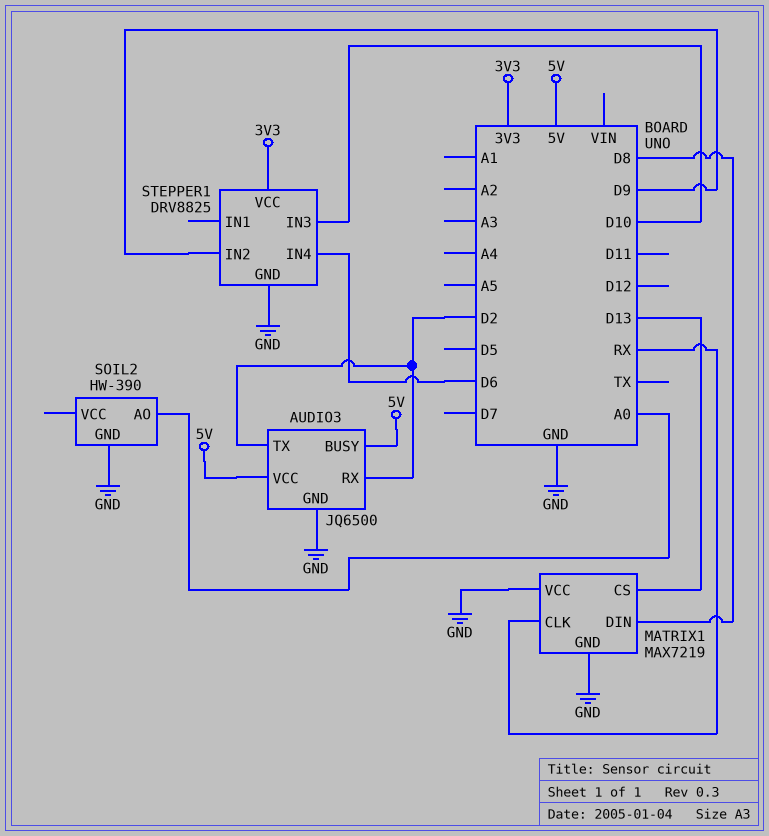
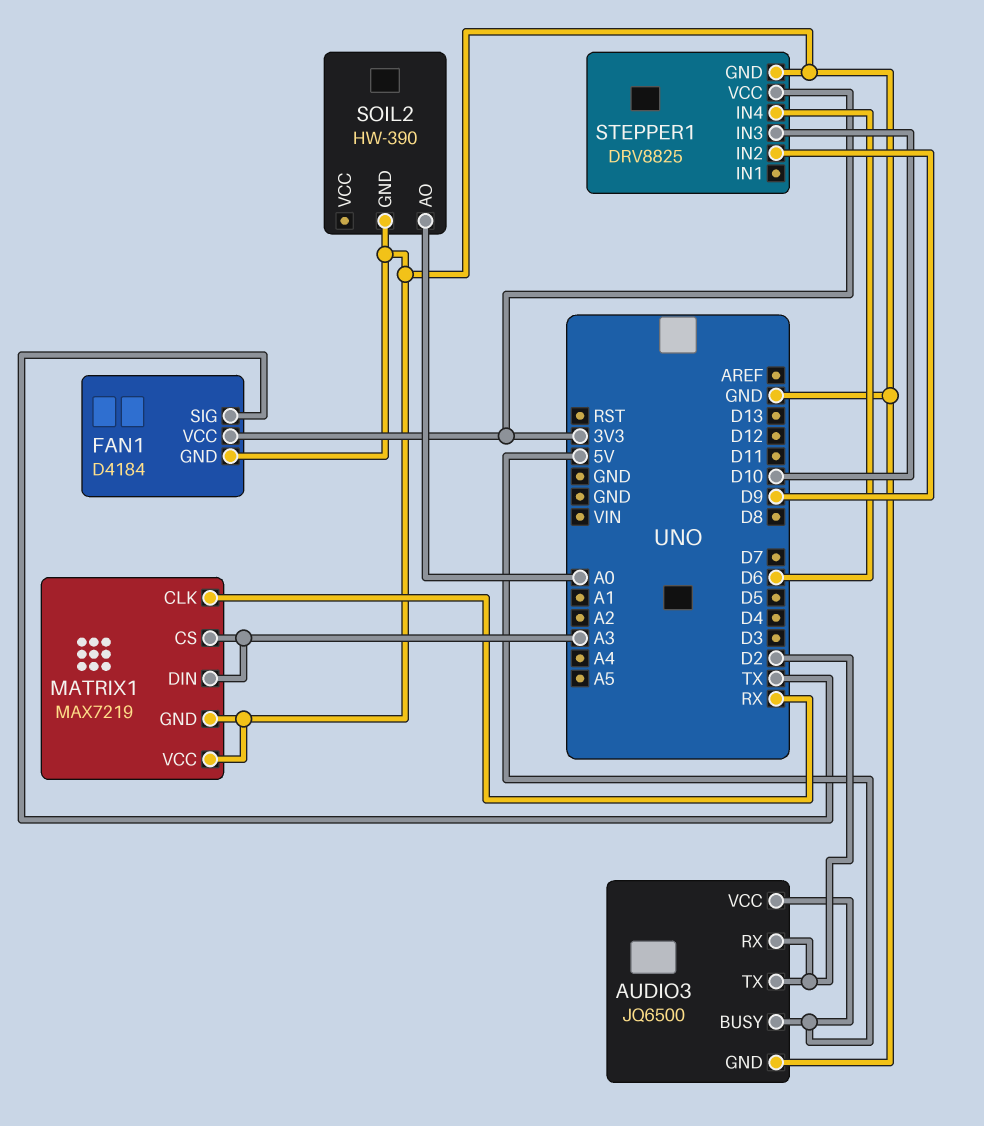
FAN1: none -> D4184
FAN1 pin GND: none -> GND
FAN1 pin SIG: none -> TX
FAN1 pin VCC: none -> 3V3
MATRIX1 pin CS: D13 -> A3
MATRIX1 pin DIN: D8 -> A3

